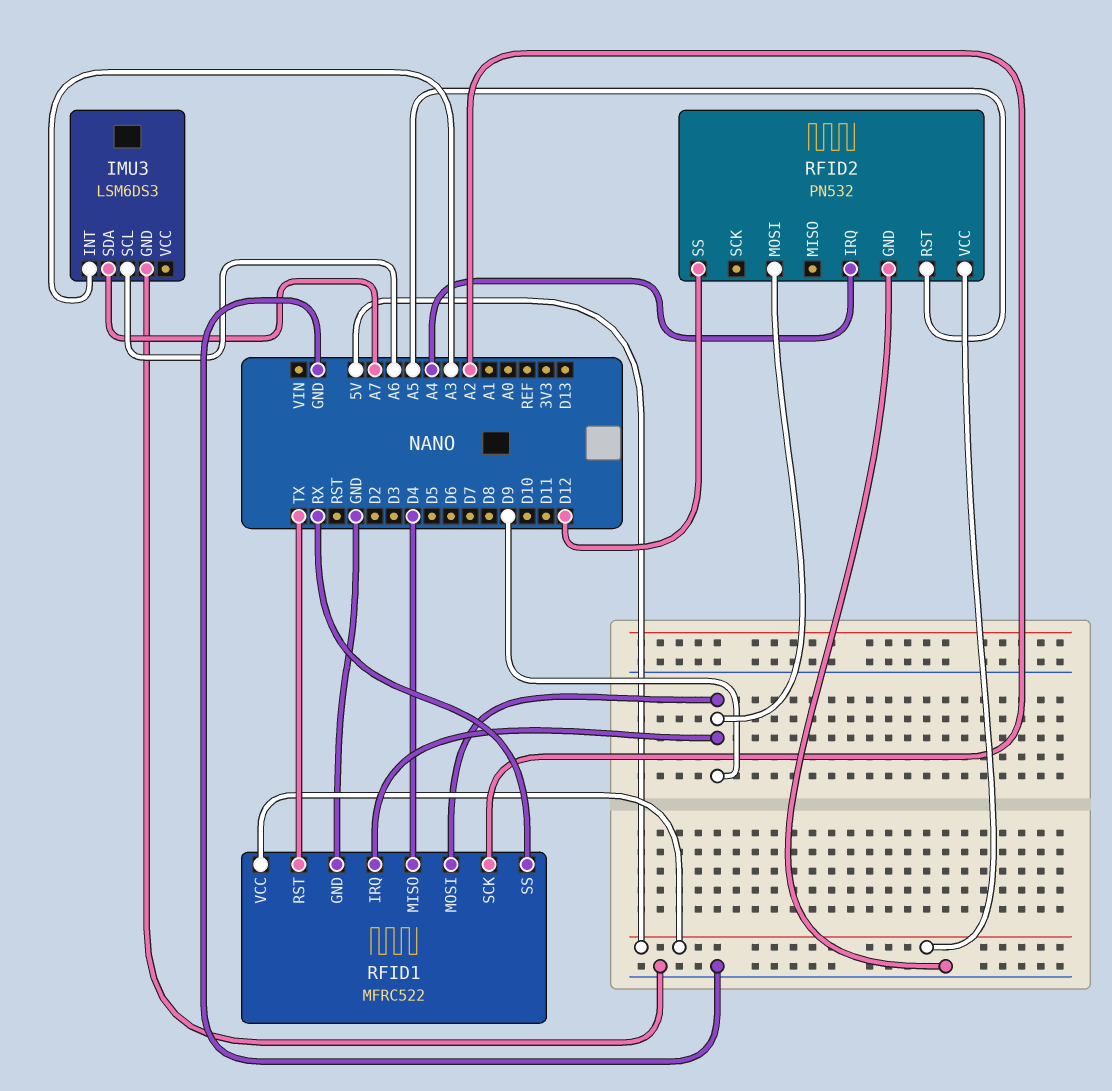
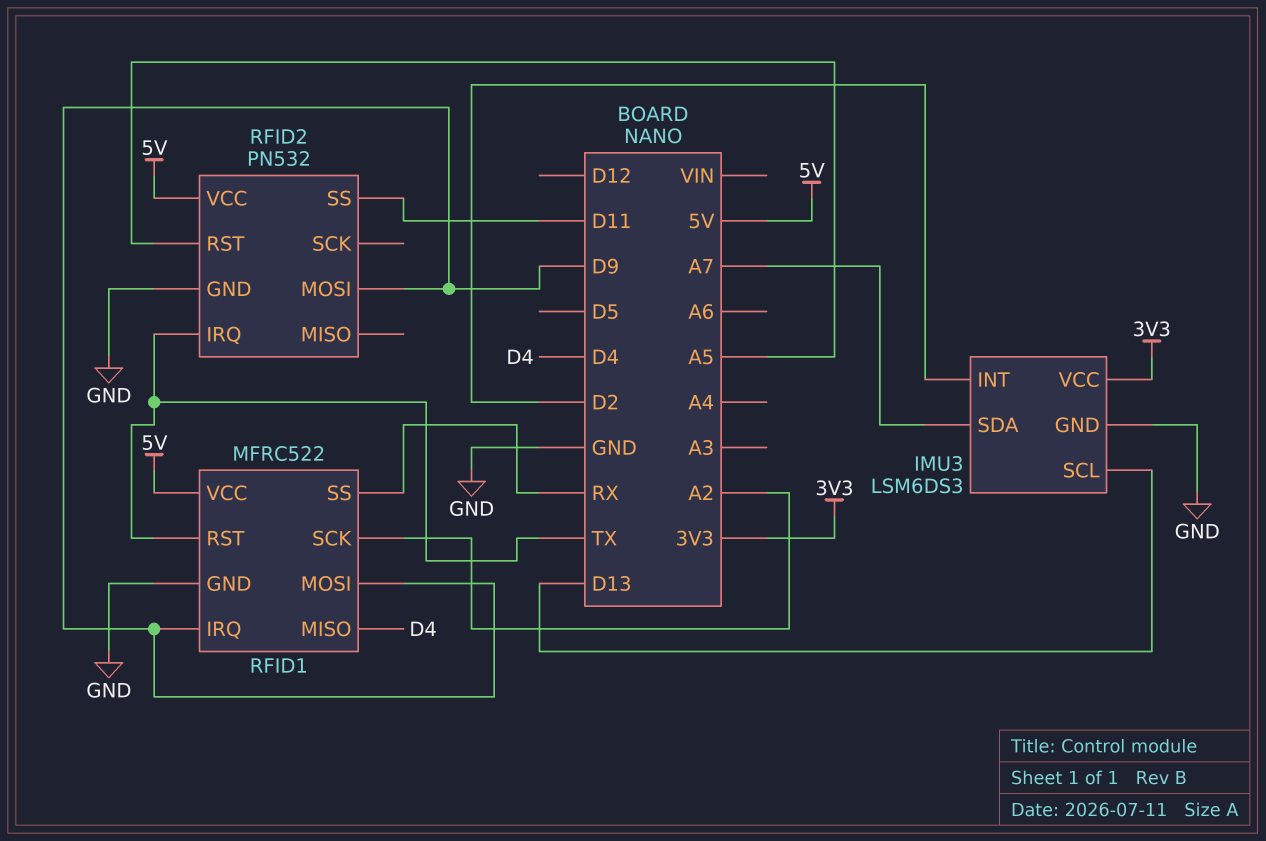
IMU3 pin INT: A3 -> D2
IMU3 pin SCL: A6 -> D13
IMU3 pin VCC: none -> 3V3
RFID2 pin IRQ: A4 -> TX
RFID2 pin SS: D12 -> D11

